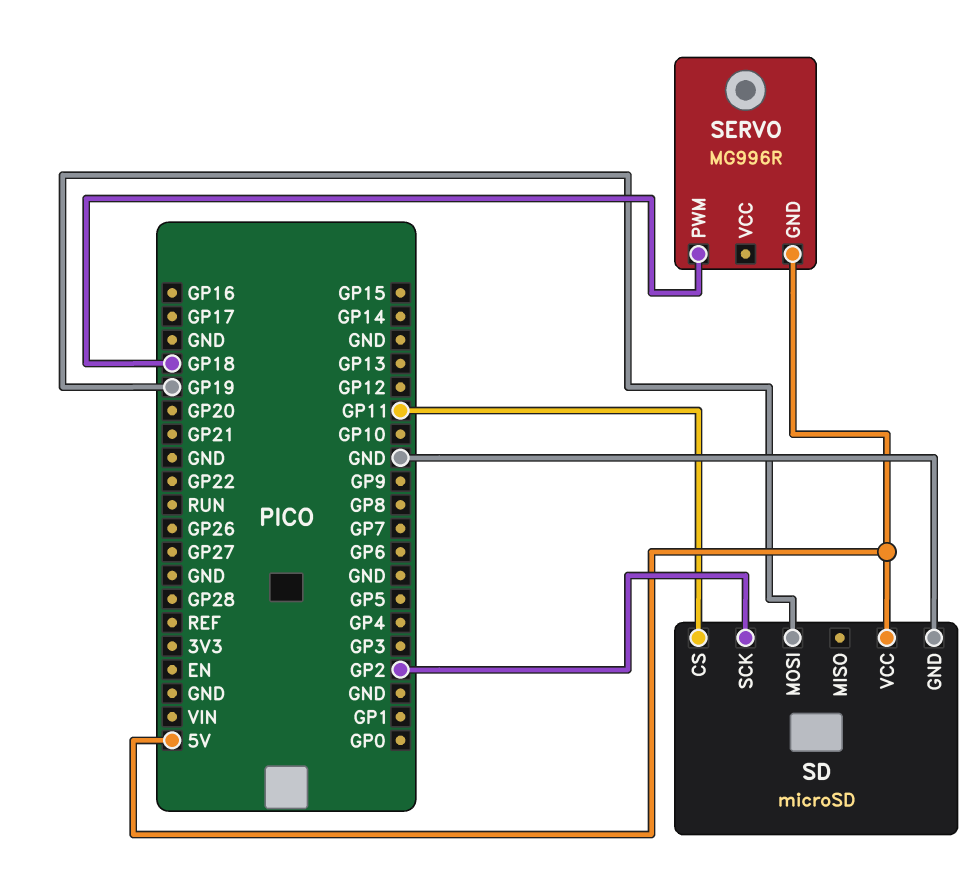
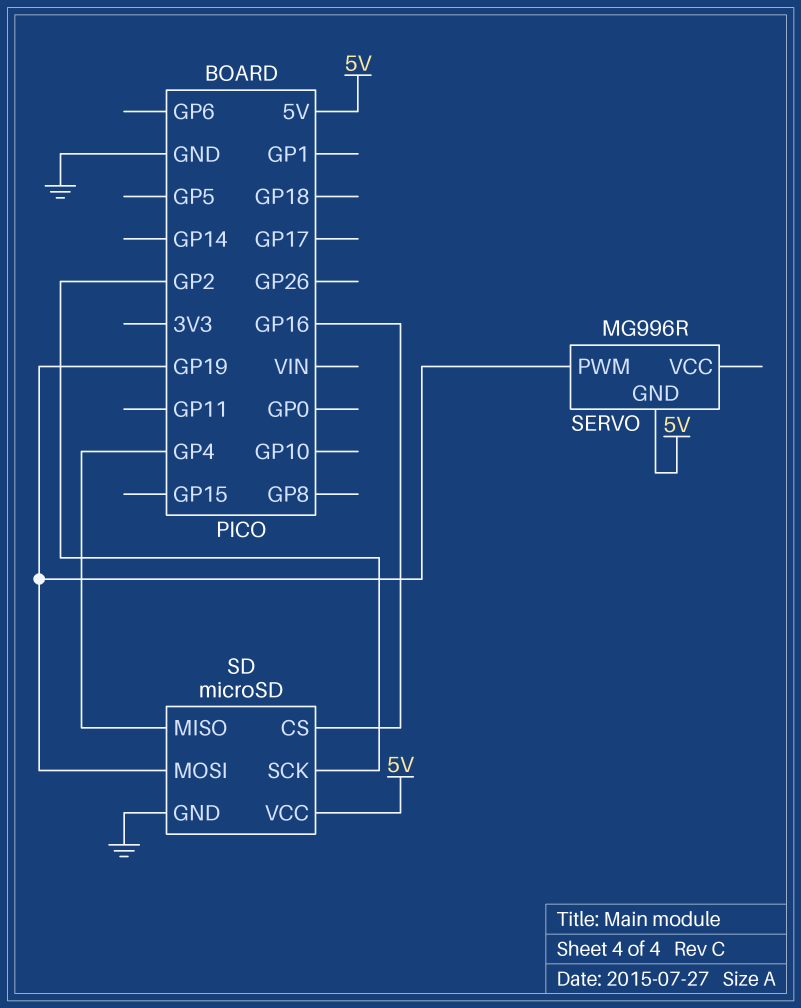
SD pin CS: GP11 -> GP16
SD pin MISO: none -> GP4
SERVO pin PWM: GP18 -> GP19

